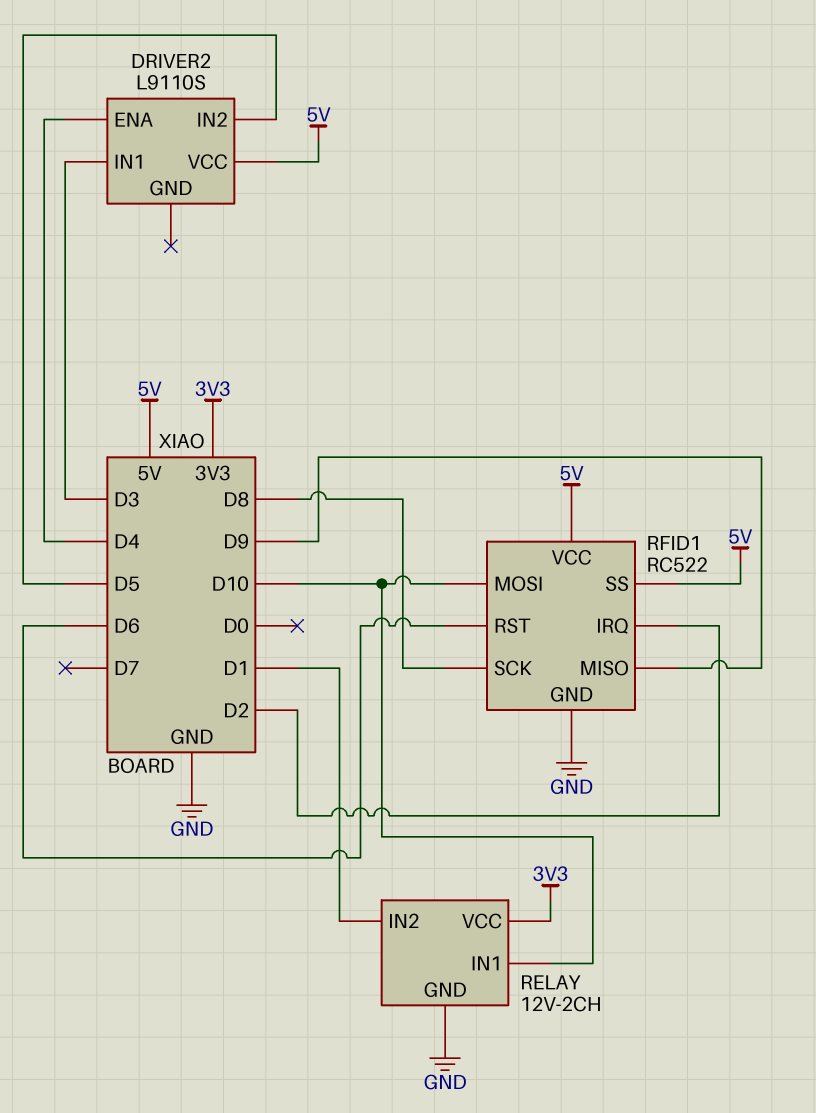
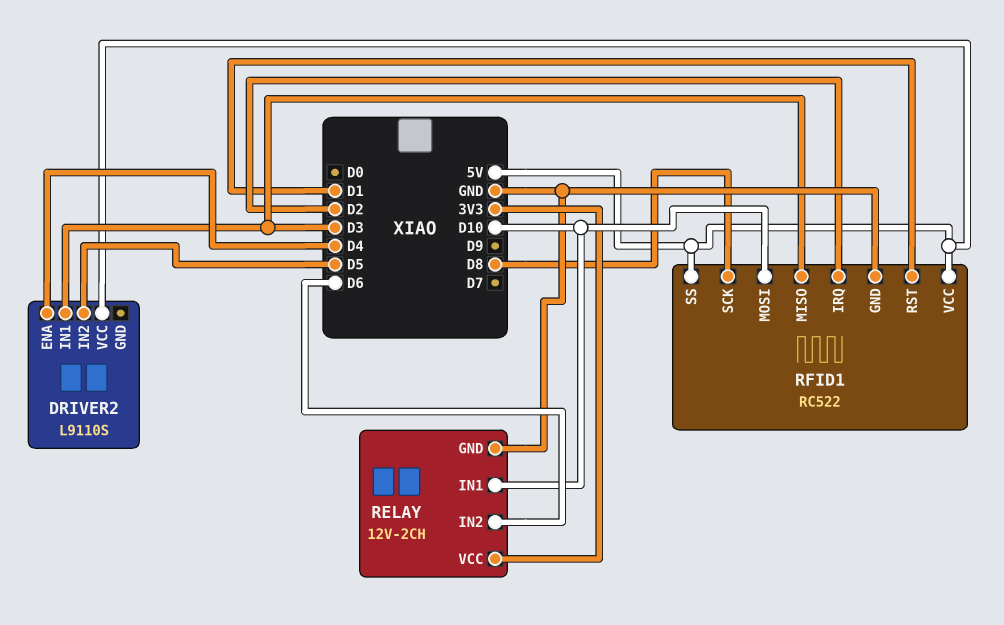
RELAY pin IN2: D1 -> D6
RFID1 pin MISO: D9 -> D3
RFID1 pin RST: D6 -> D1

